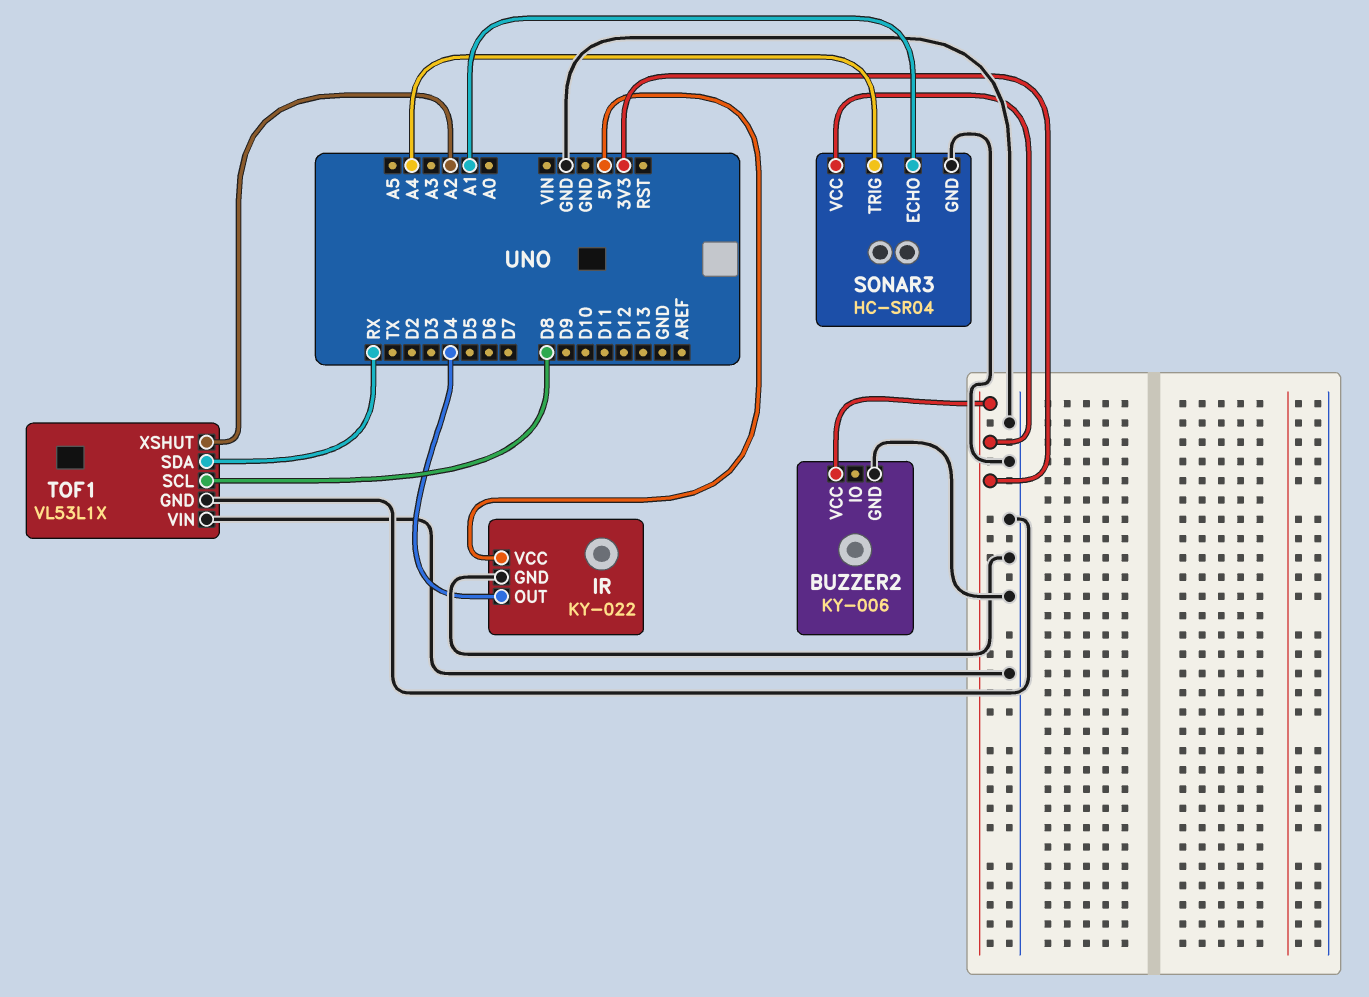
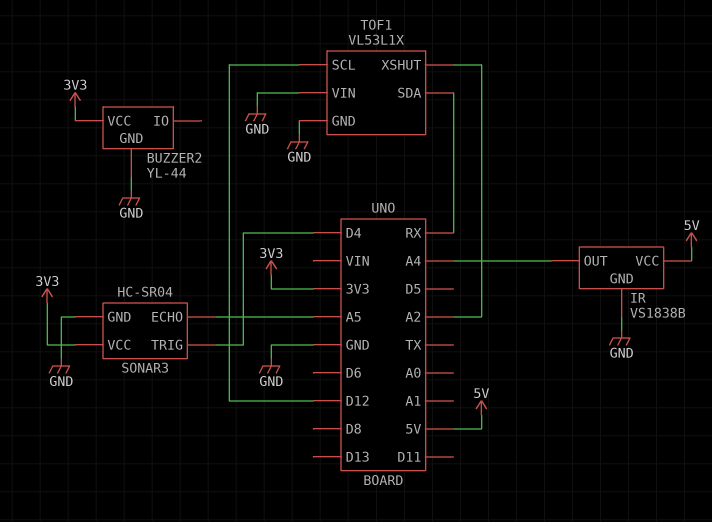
BUZZER2: KY-006 -> YL-44
IR: KY-022 -> VS1838B
IR pin OUT: D4 -> A4
SONAR3 pin ECHO: A1 -> A5
SONAR3 pin TRIG: A4 -> D4
TOF1 pin SCL: D8 -> D12

